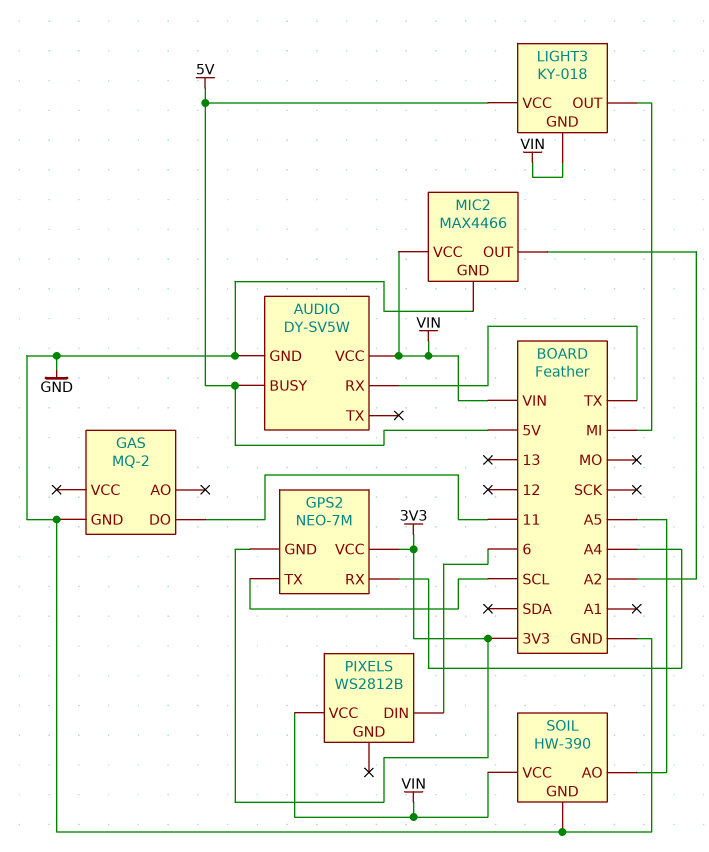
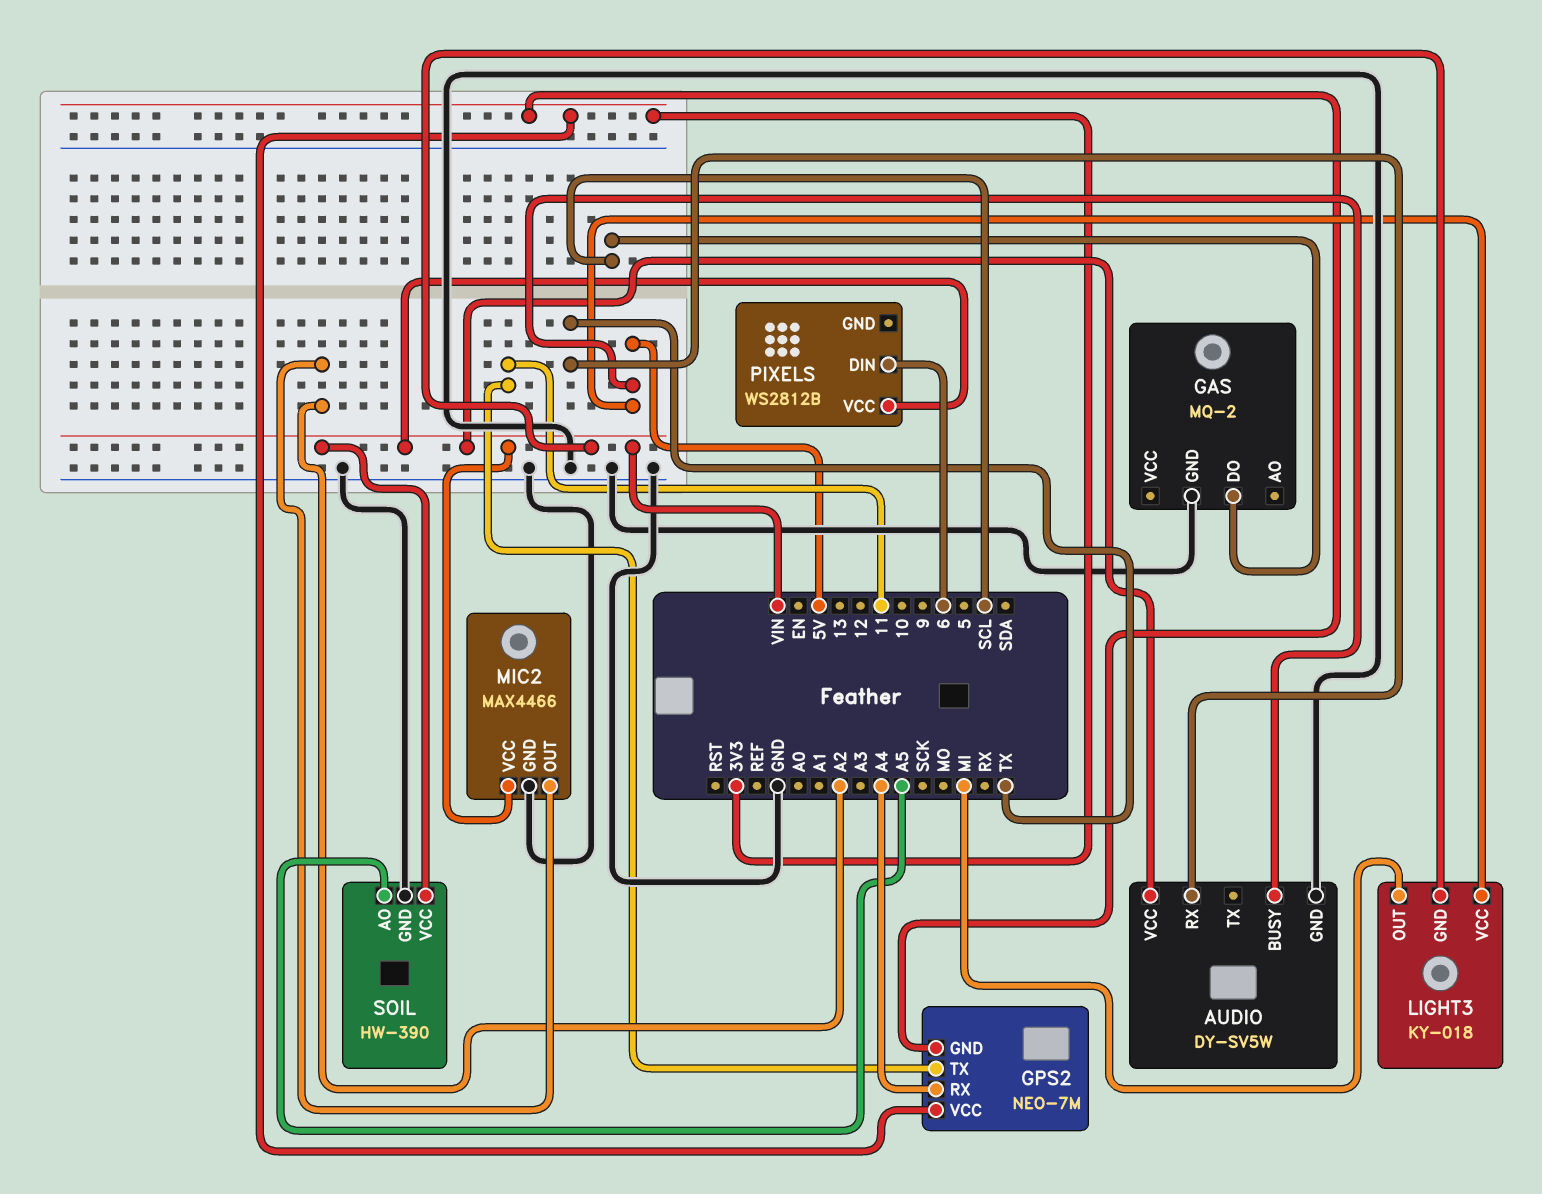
GAS pin DO: 11 -> SCL
GPS2 pin TX: SCL -> 11

